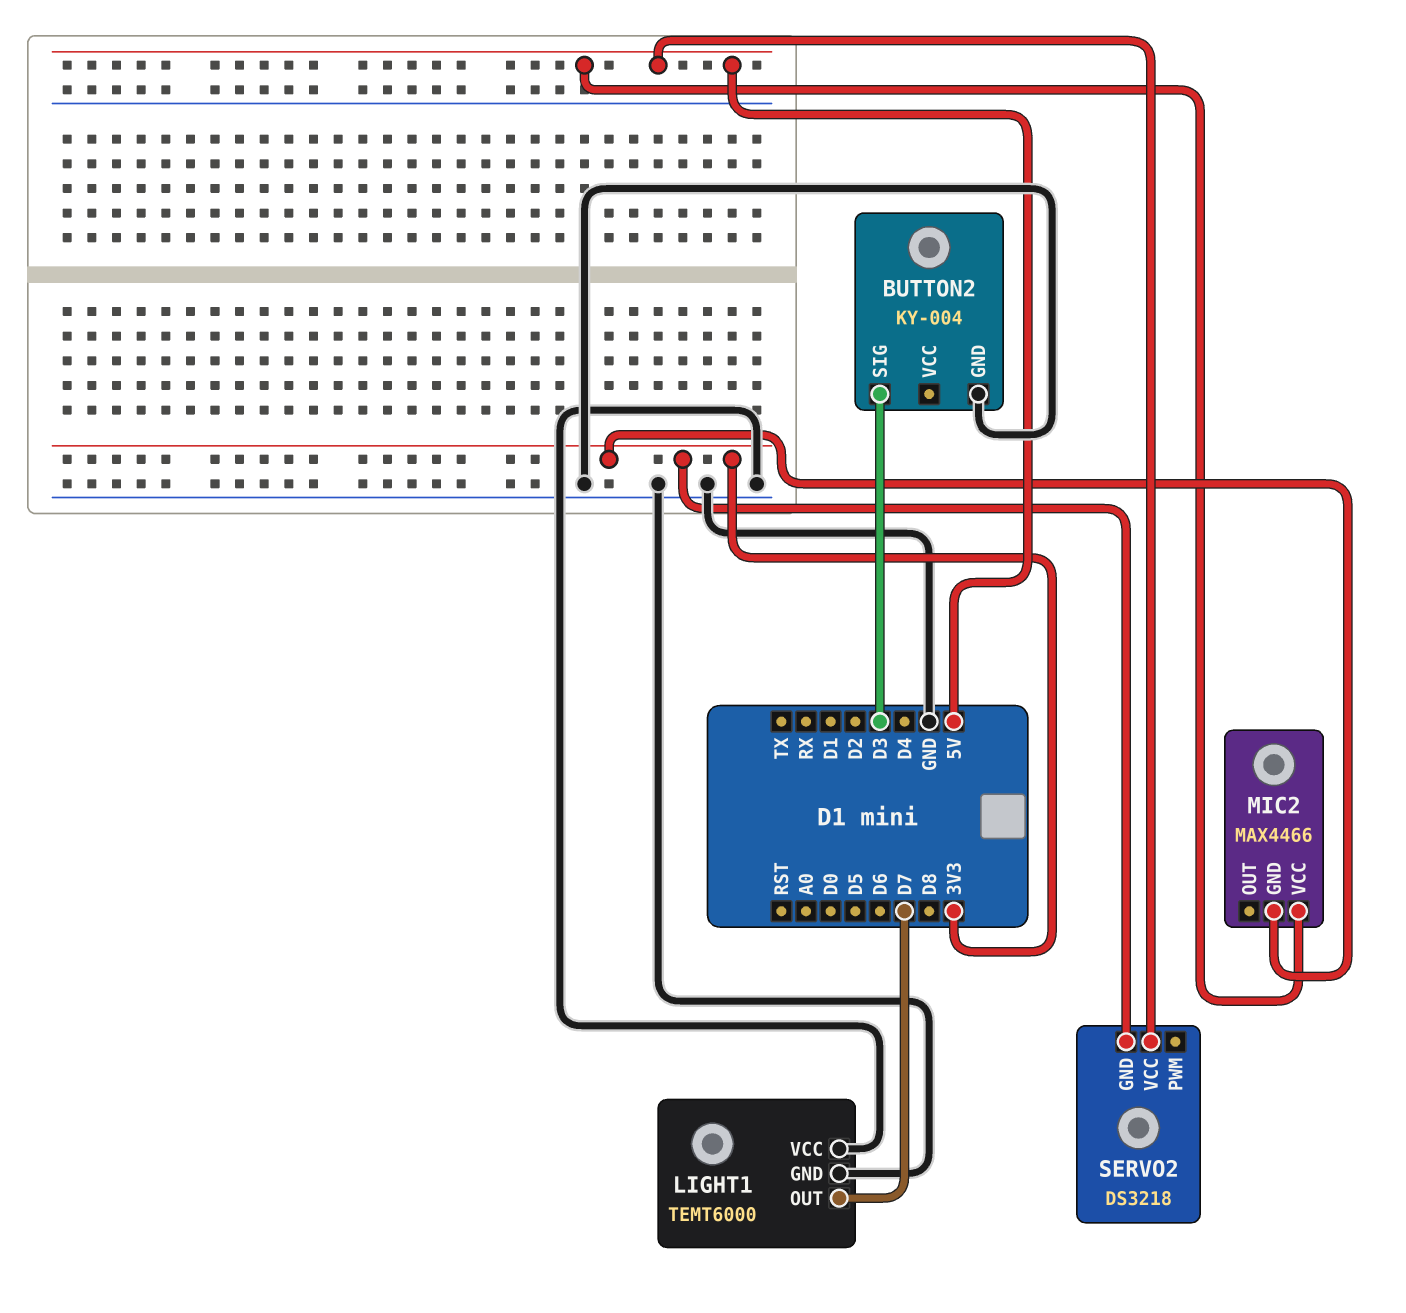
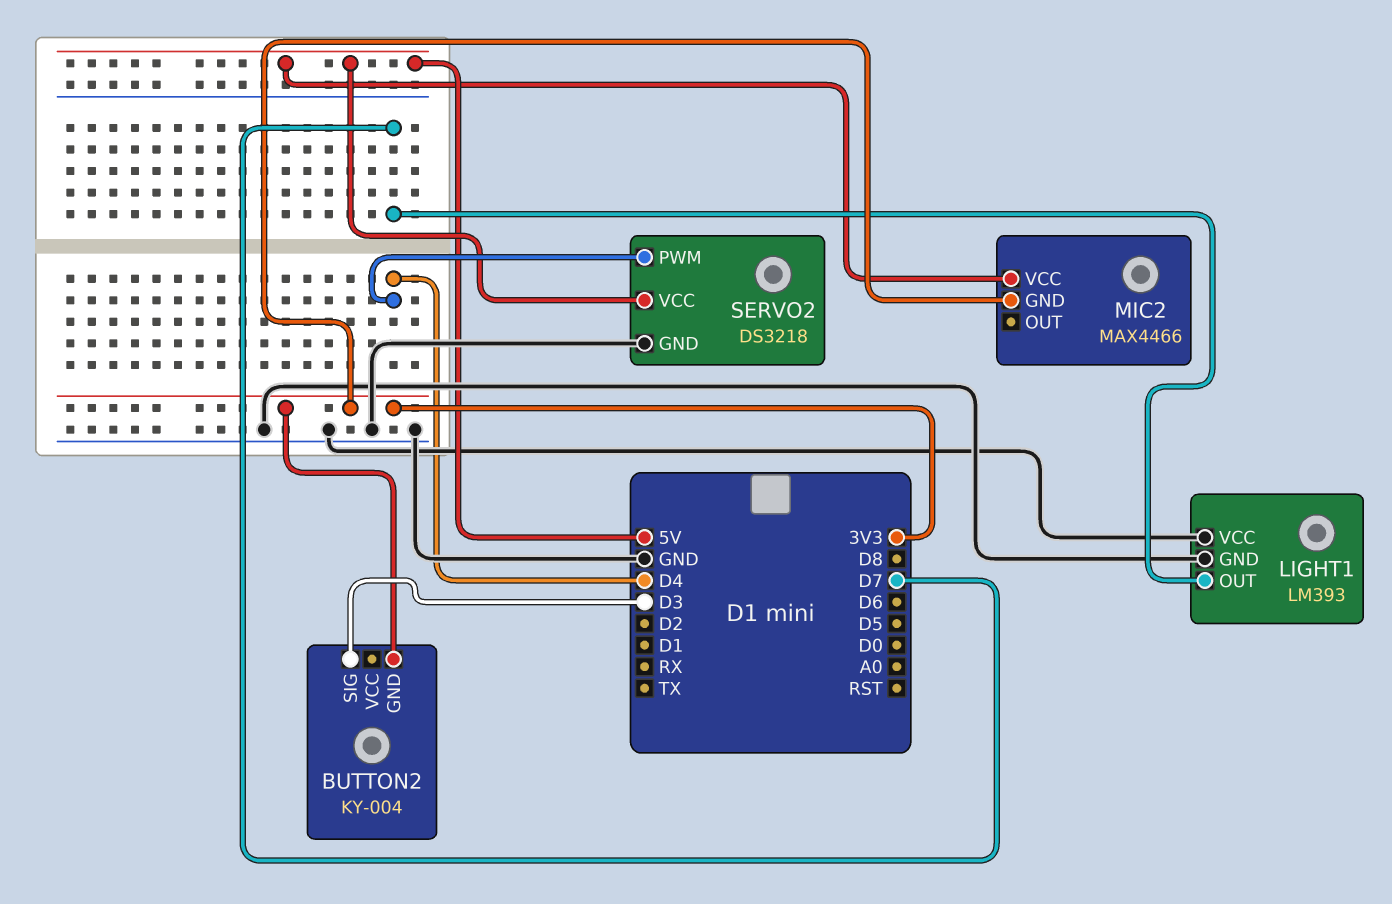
BUTTON2 pin GND: GND -> 3V3
LIGHT1: TEMT6000 -> LM393
SERVO2 pin GND: 3V3 -> GND
SERVO2 pin PWM: none -> D4

